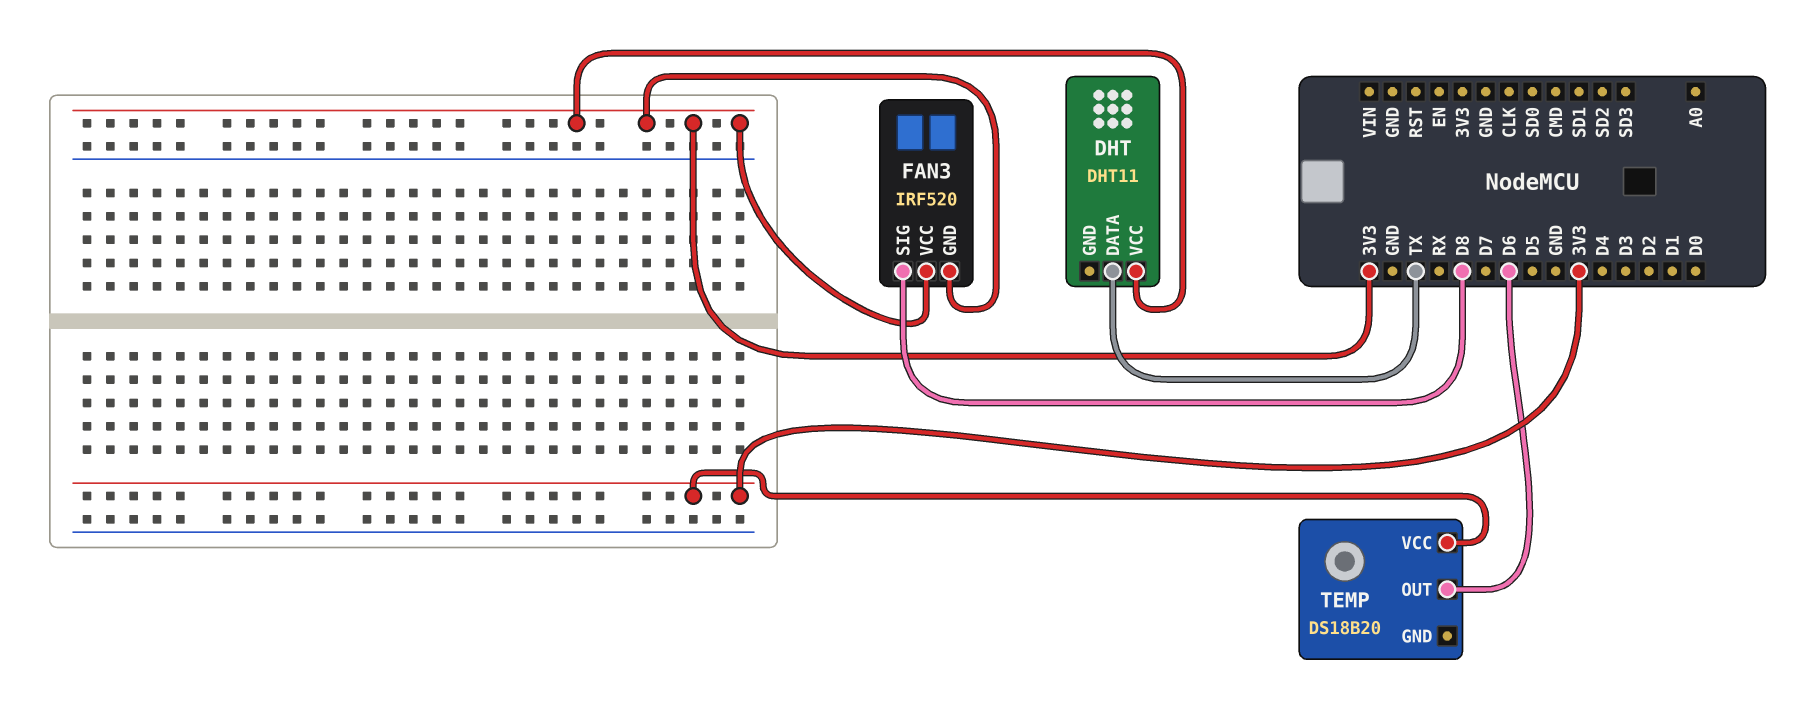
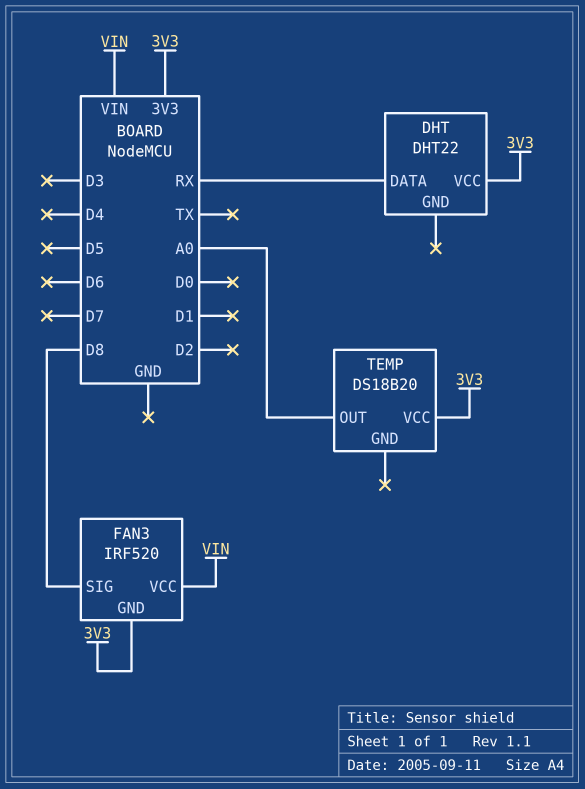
DHT: DHT11 -> DHT22
DHT pin DATA: TX -> RX
FAN3 pin VCC: 3V3 -> VIN
TEMP pin OUT: D6 -> A0

